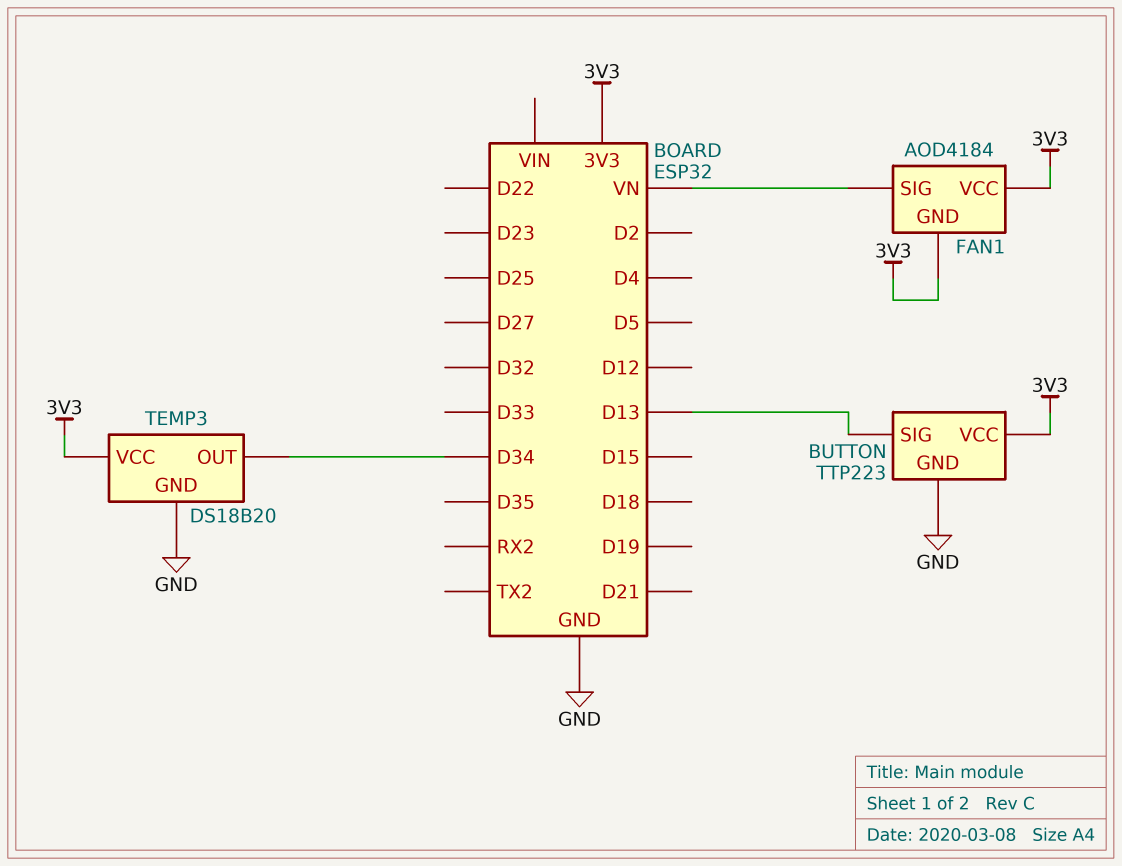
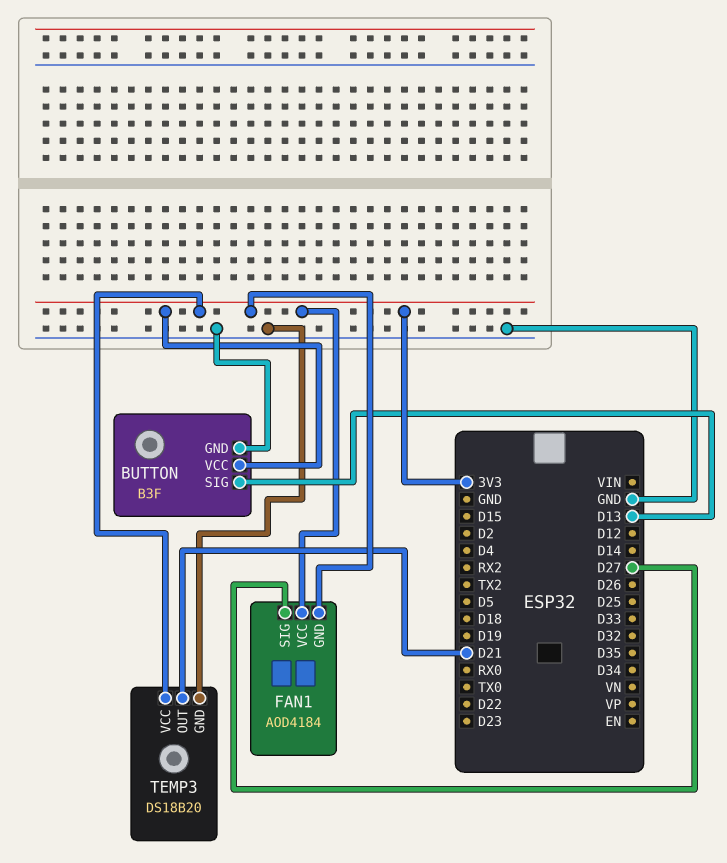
BUTTON: TTP223 -> B3F
FAN1 pin SIG: VN -> D27
TEMP3 pin OUT: D34 -> D21

